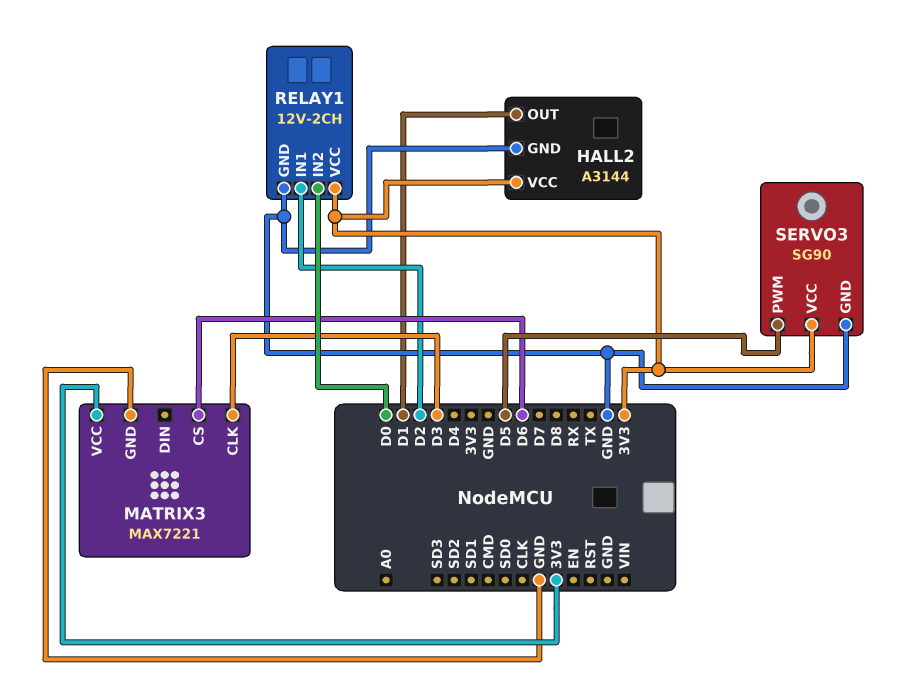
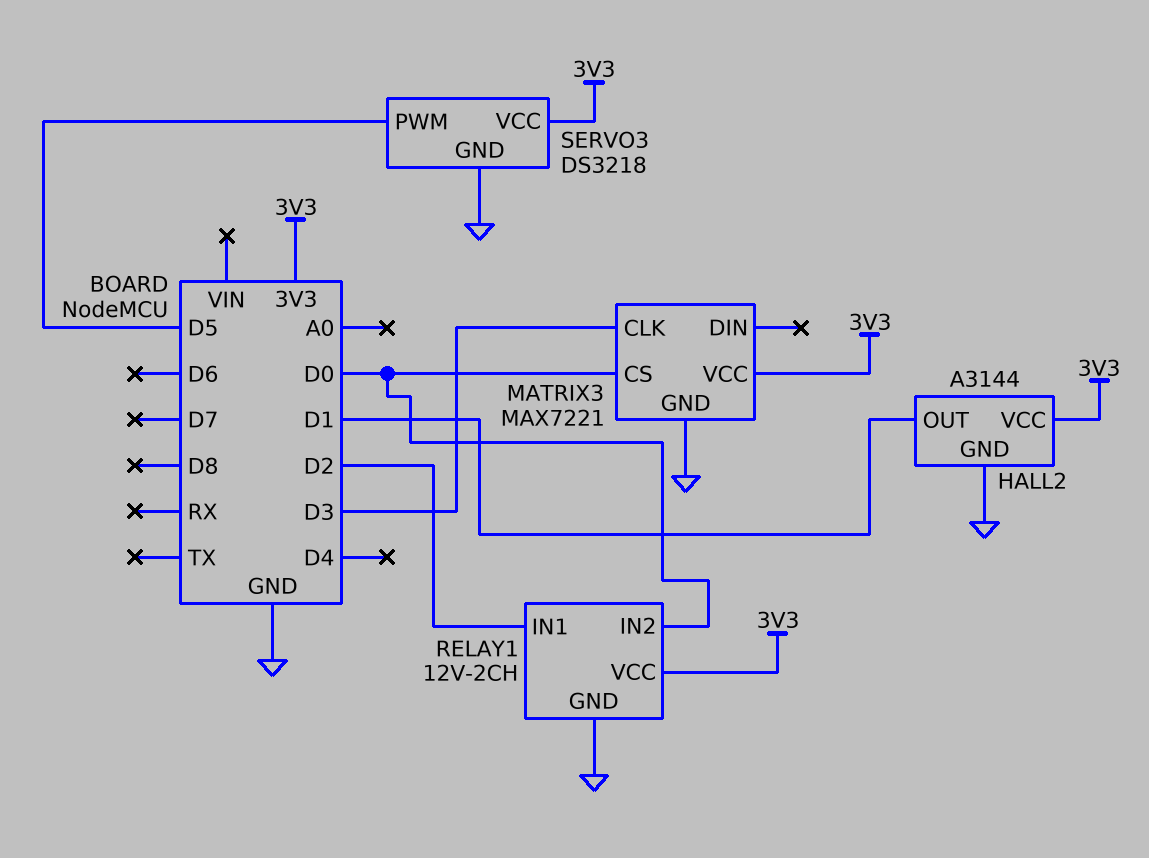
MATRIX3 pin CS: D6 -> D0
SERVO3: SG90 -> DS3218

